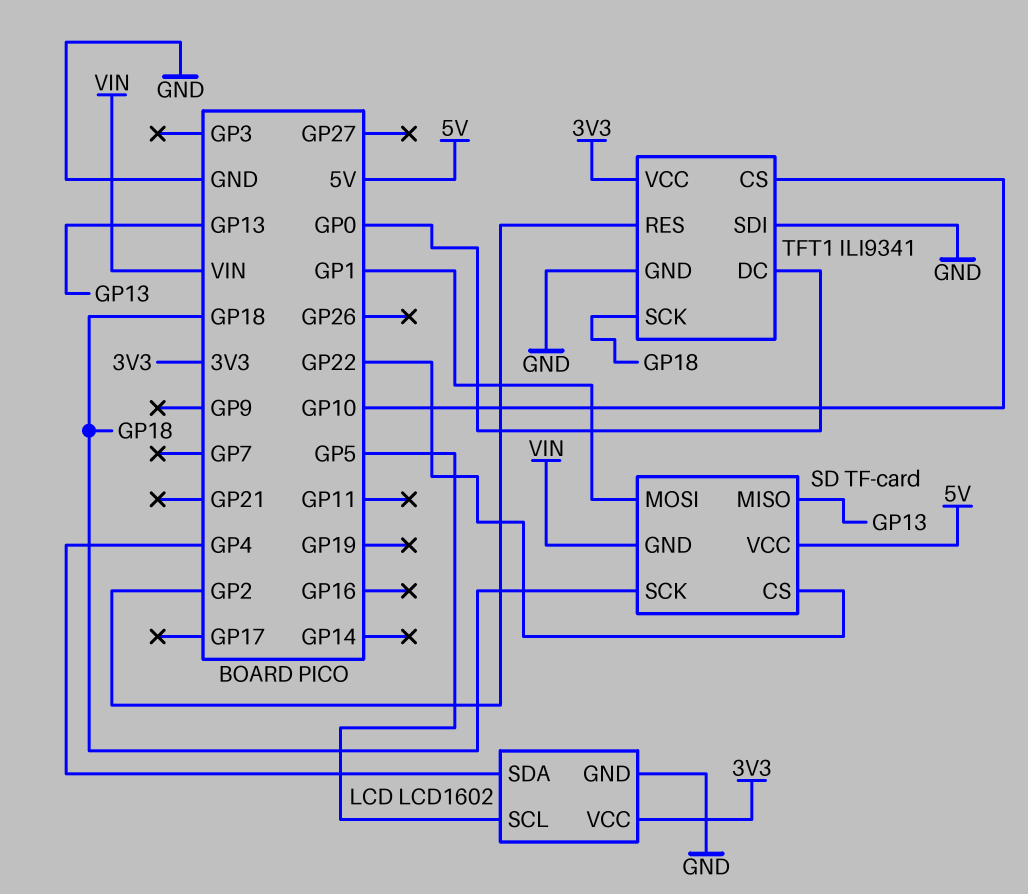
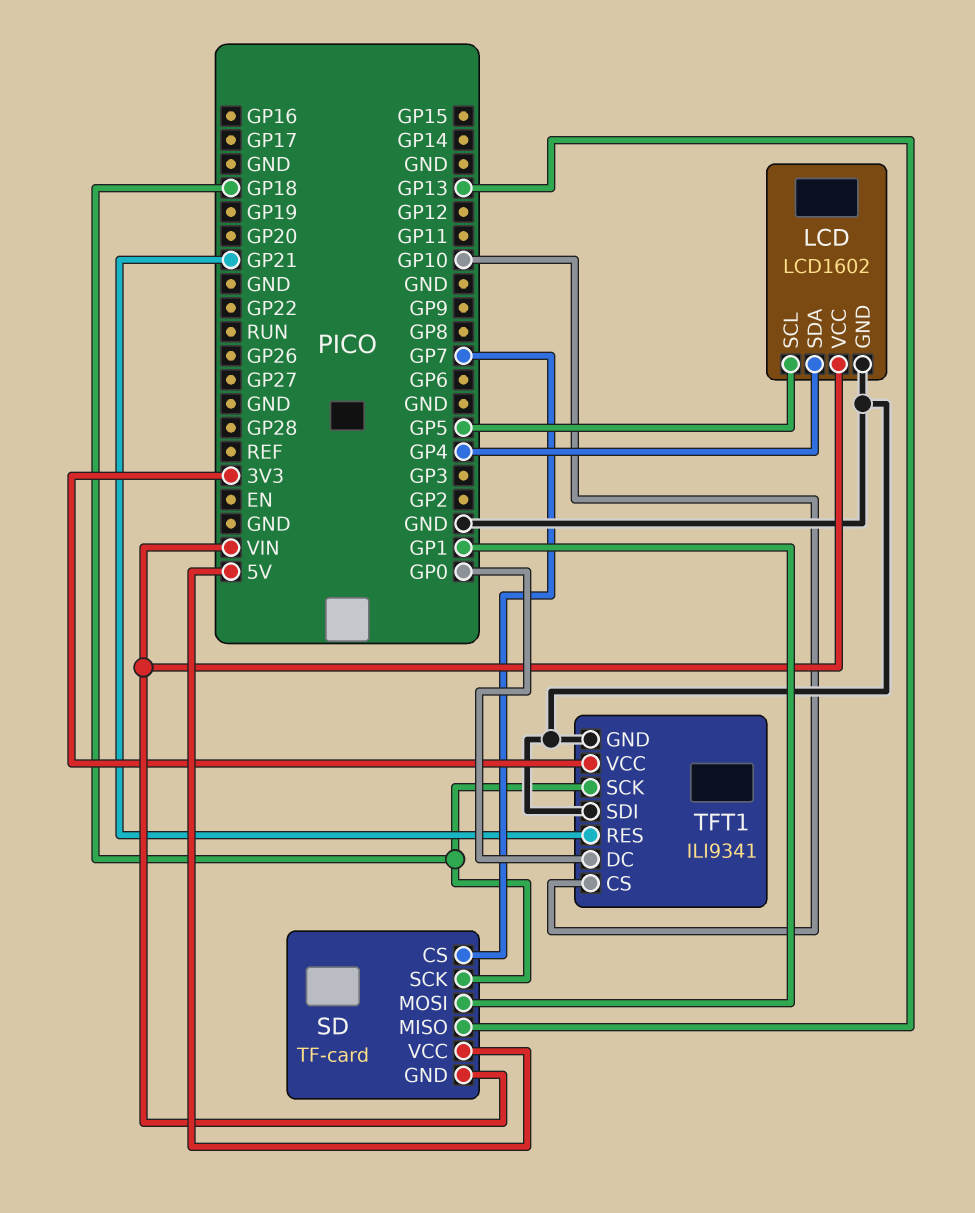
LCD pin VCC: 3V3 -> VIN
SD pin CS: GP22 -> GP7
TFT1 pin RES: GP2 -> GP21

